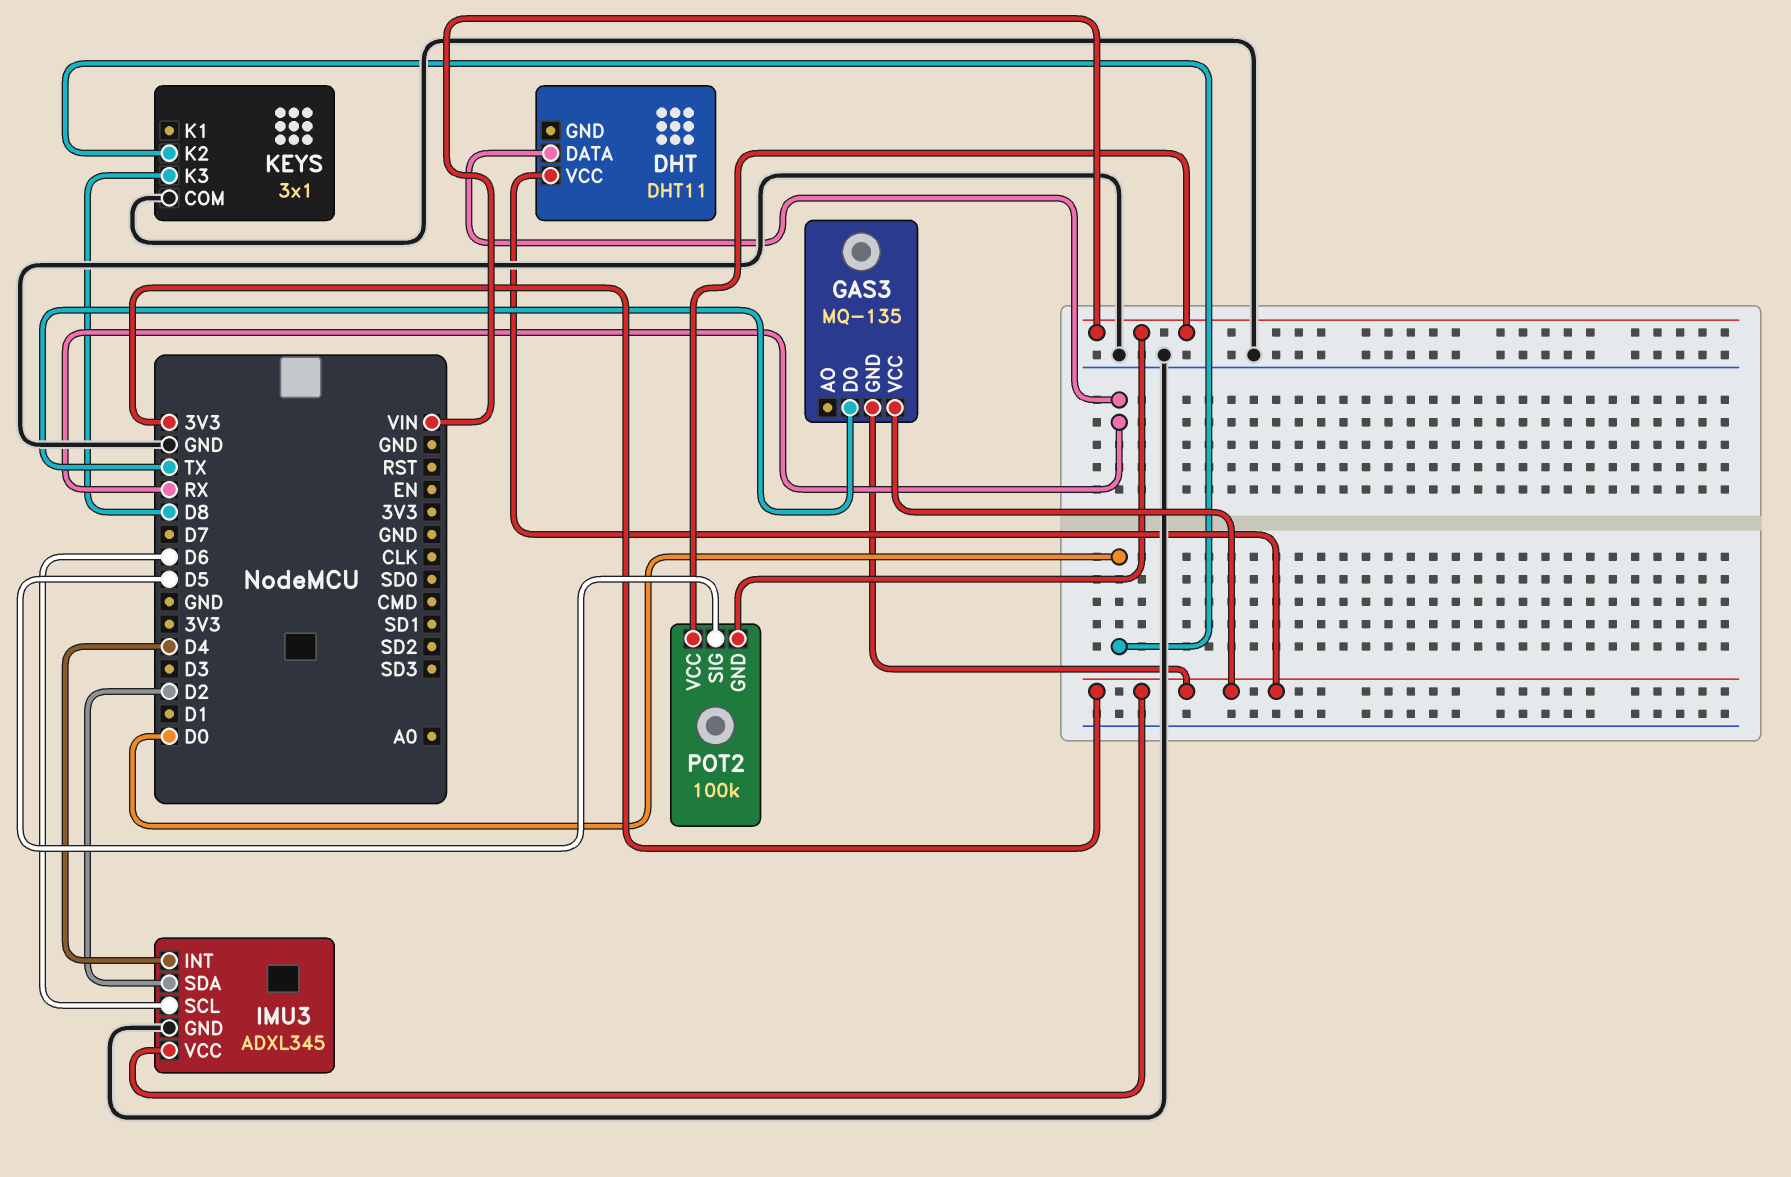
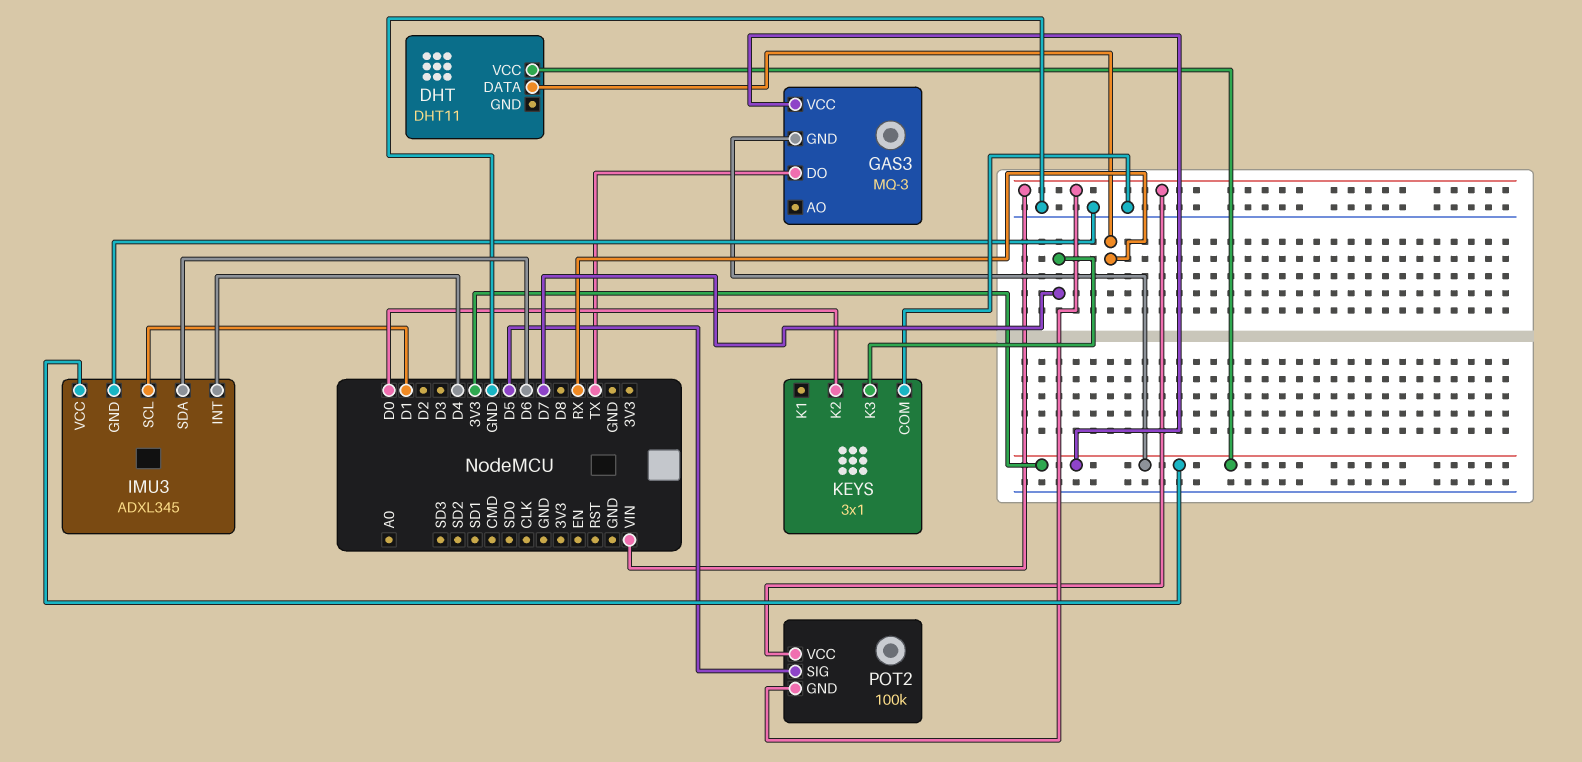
GAS3: MQ-135 -> MQ-3
IMU3 pin SCL: D6 -> D1
IMU3 pin SDA: D2 -> D6
KEYS pin K3: D8 -> D7

